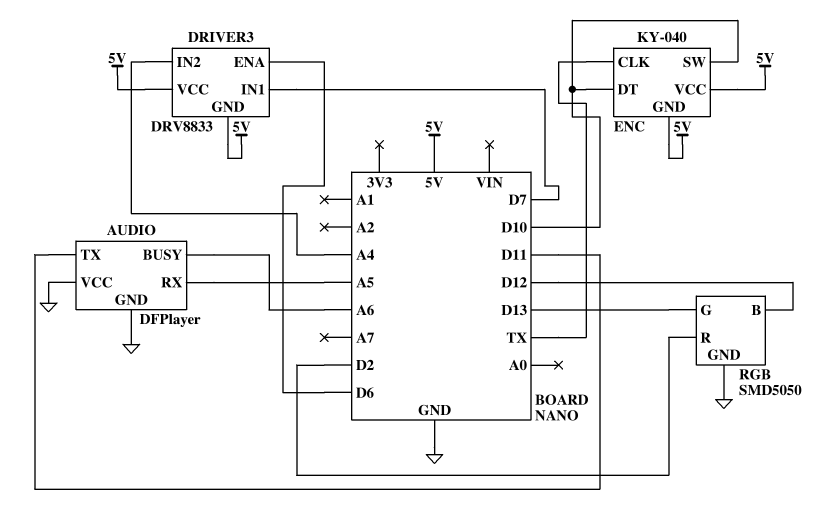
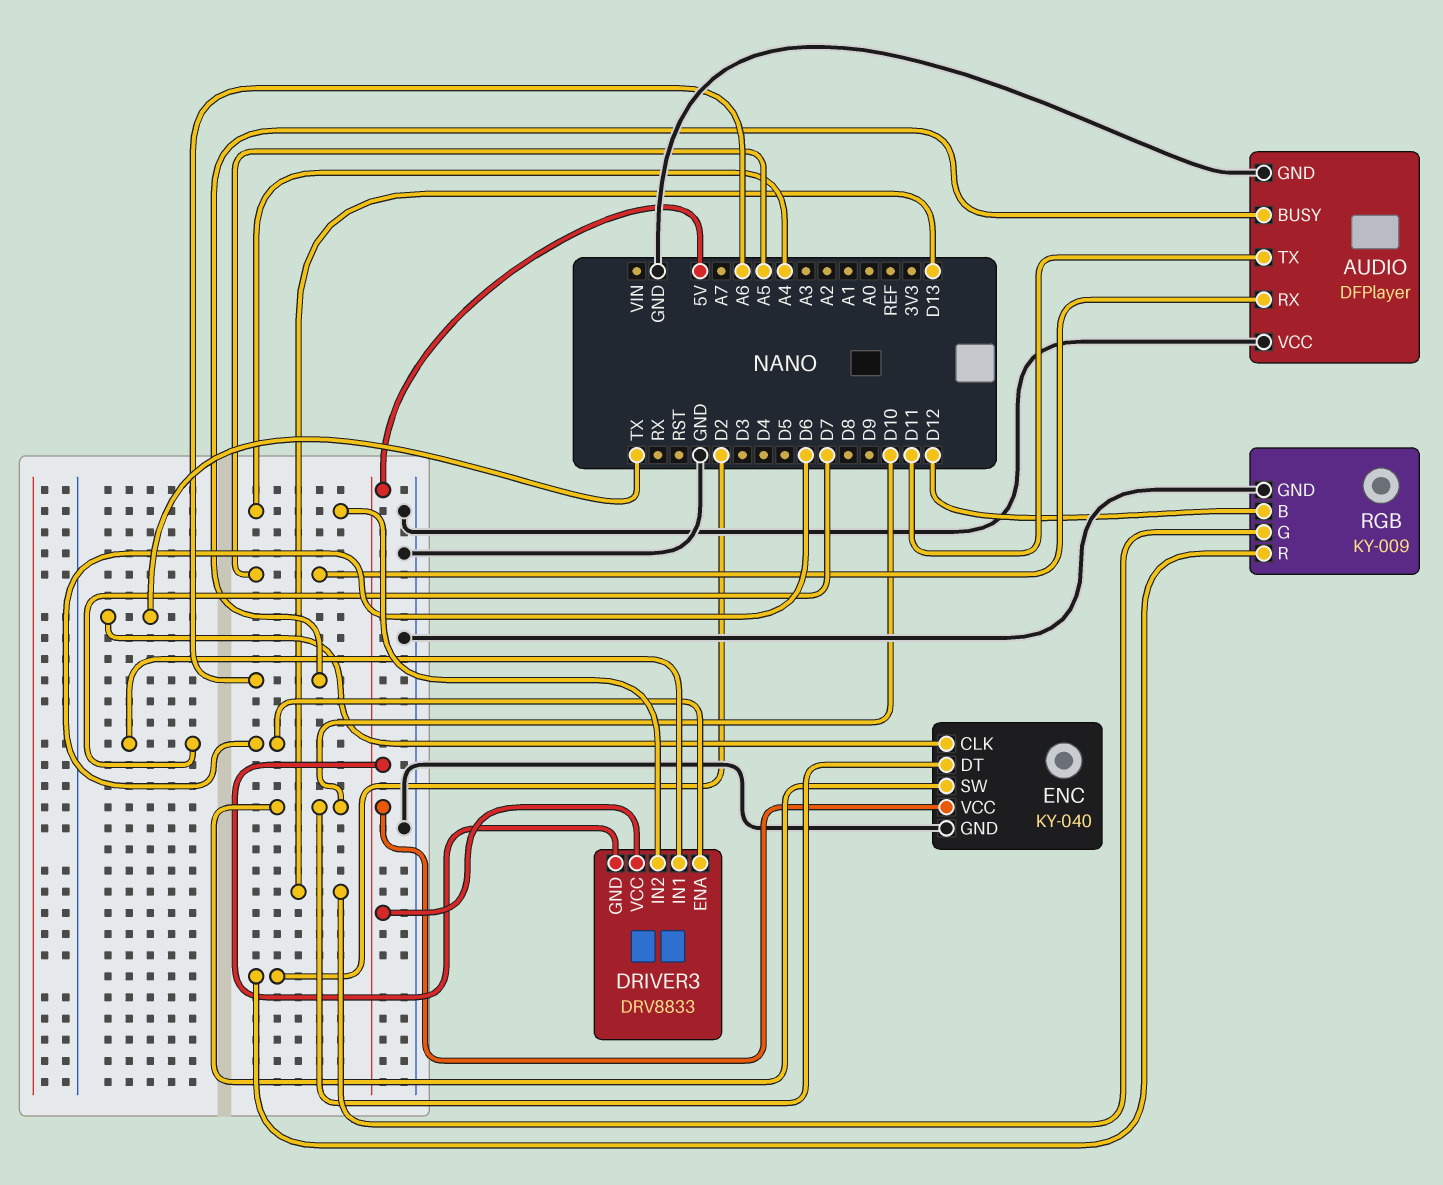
ENC pin GND: 5V -> GND
RGB: SMD5050 -> KY-009

